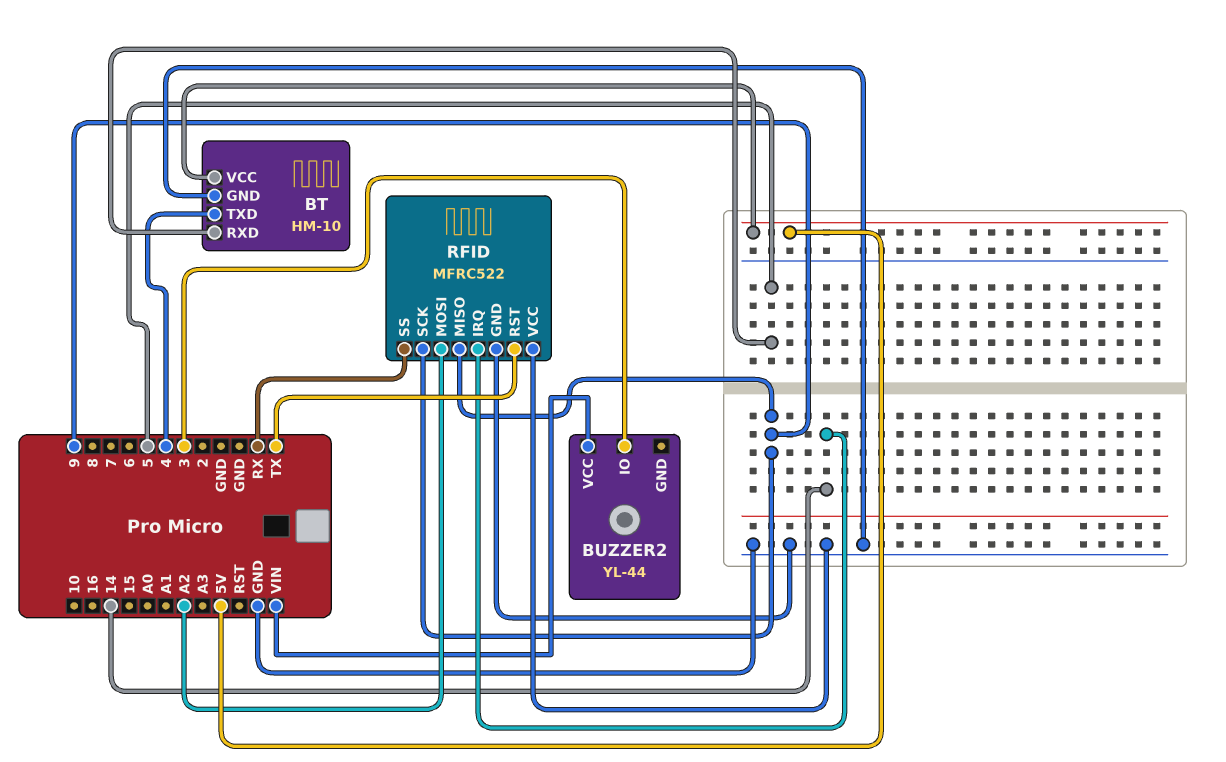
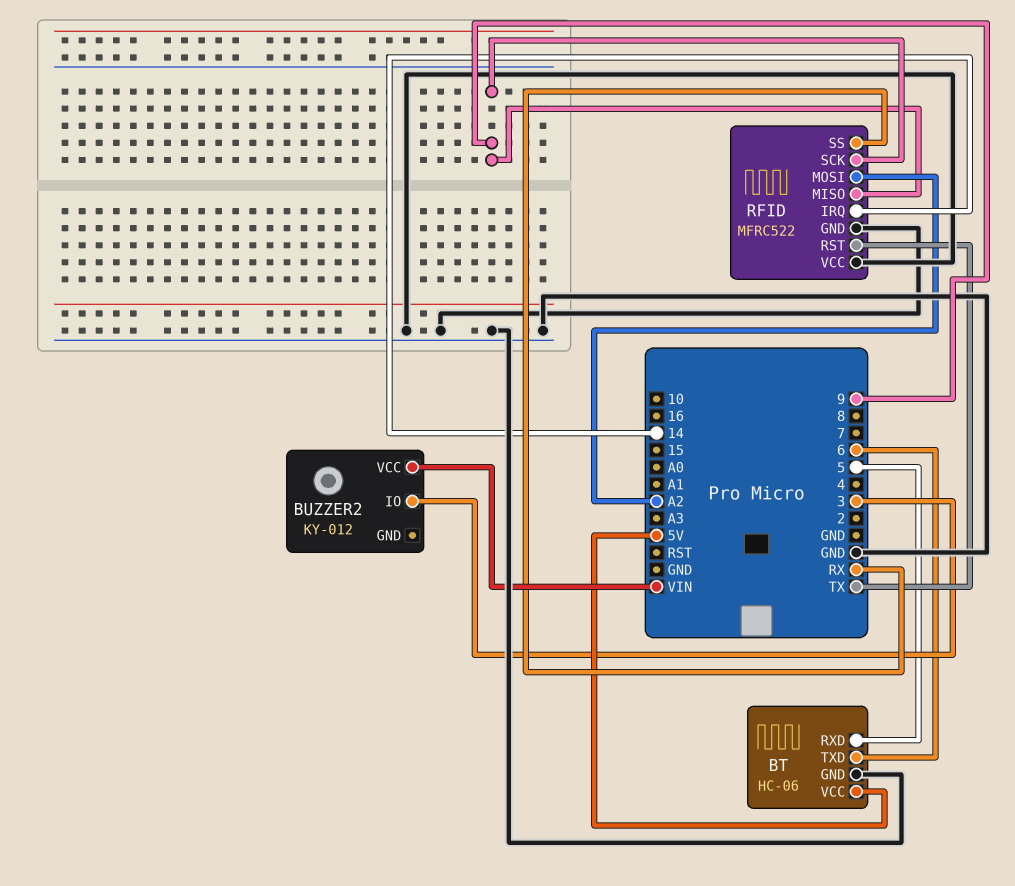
BT: HM-10 -> HC-06
BT pin TXD: 4 -> 6
BUZZER2: YL-44 -> KY-012

